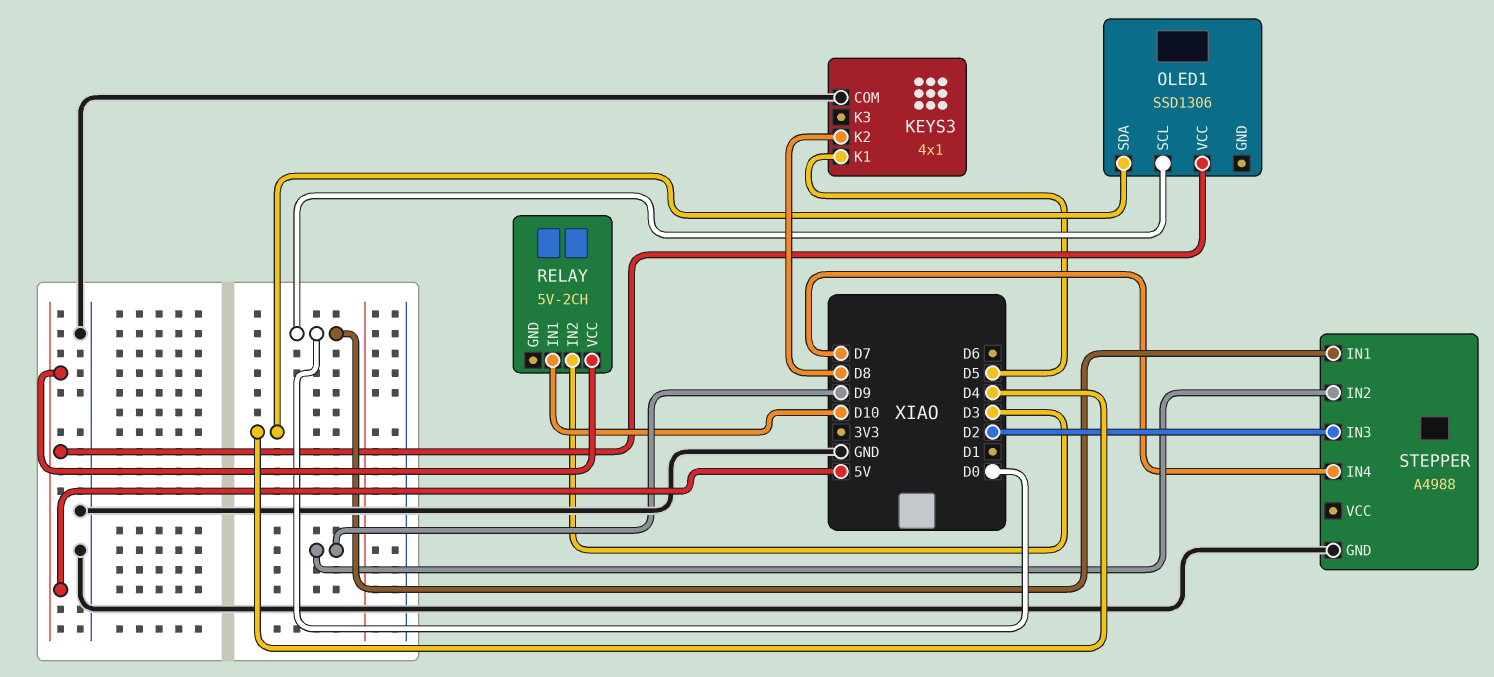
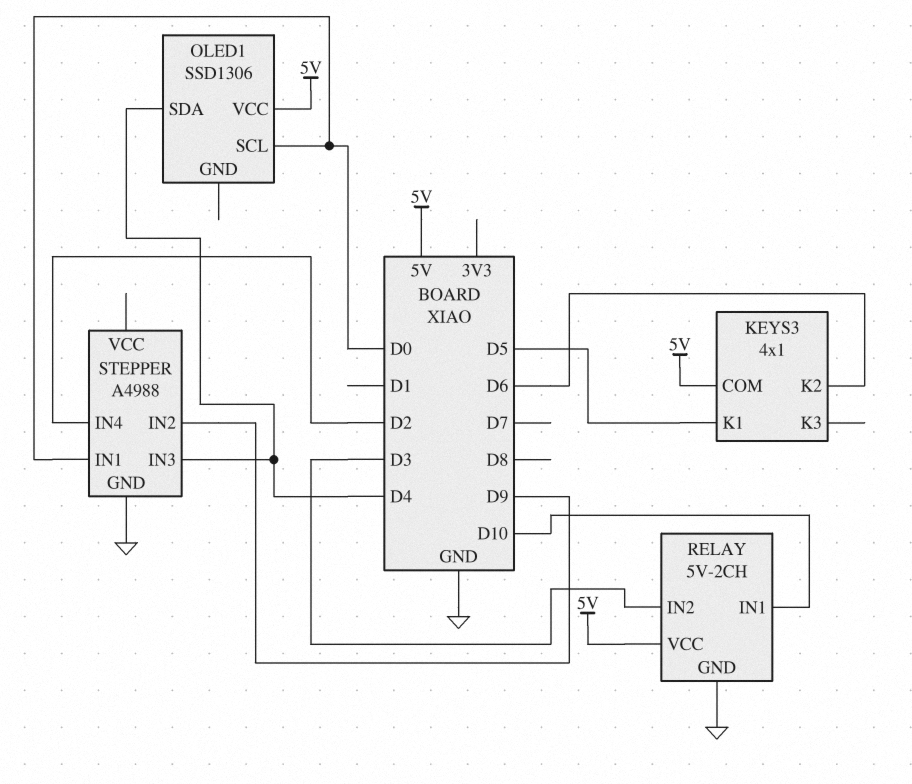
KEYS3 pin COM: GND -> 5V
KEYS3 pin K2: D8 -> D6
RELAY pin GND: none -> GND
STEPPER pin IN3: D2 -> D4
STEPPER pin IN4: D7 -> D2

